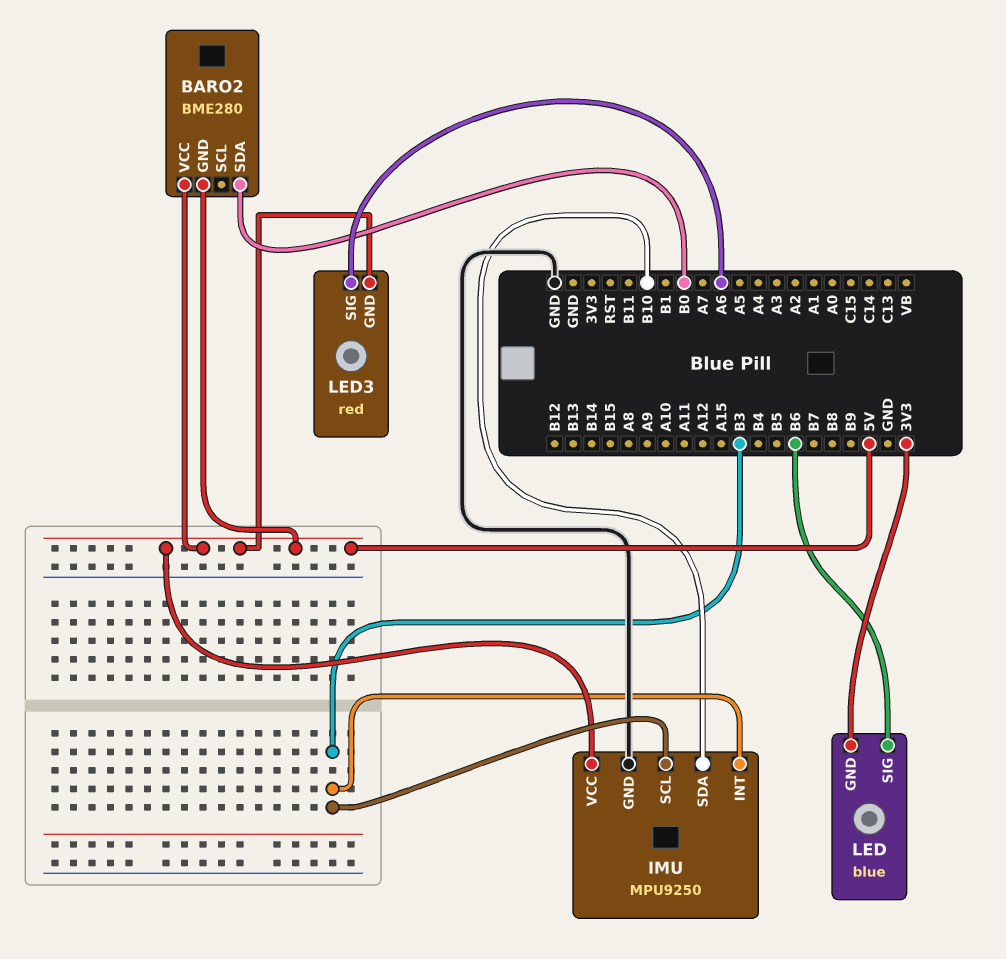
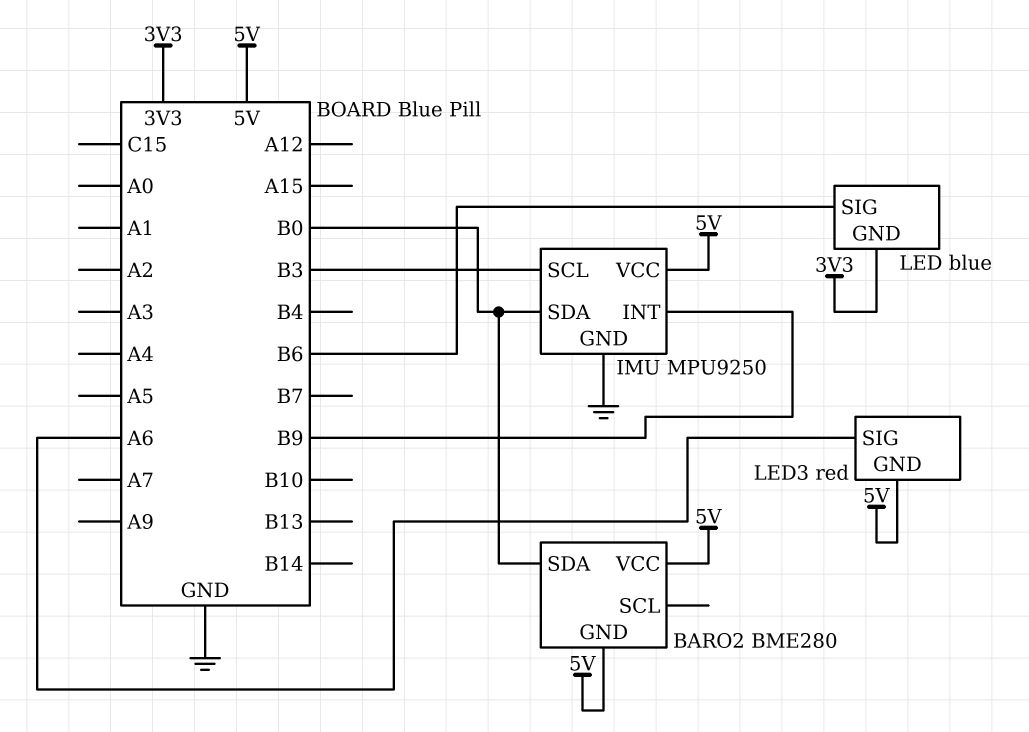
IMU pin INT: B3 -> B9
IMU pin SDA: B10 -> B0

